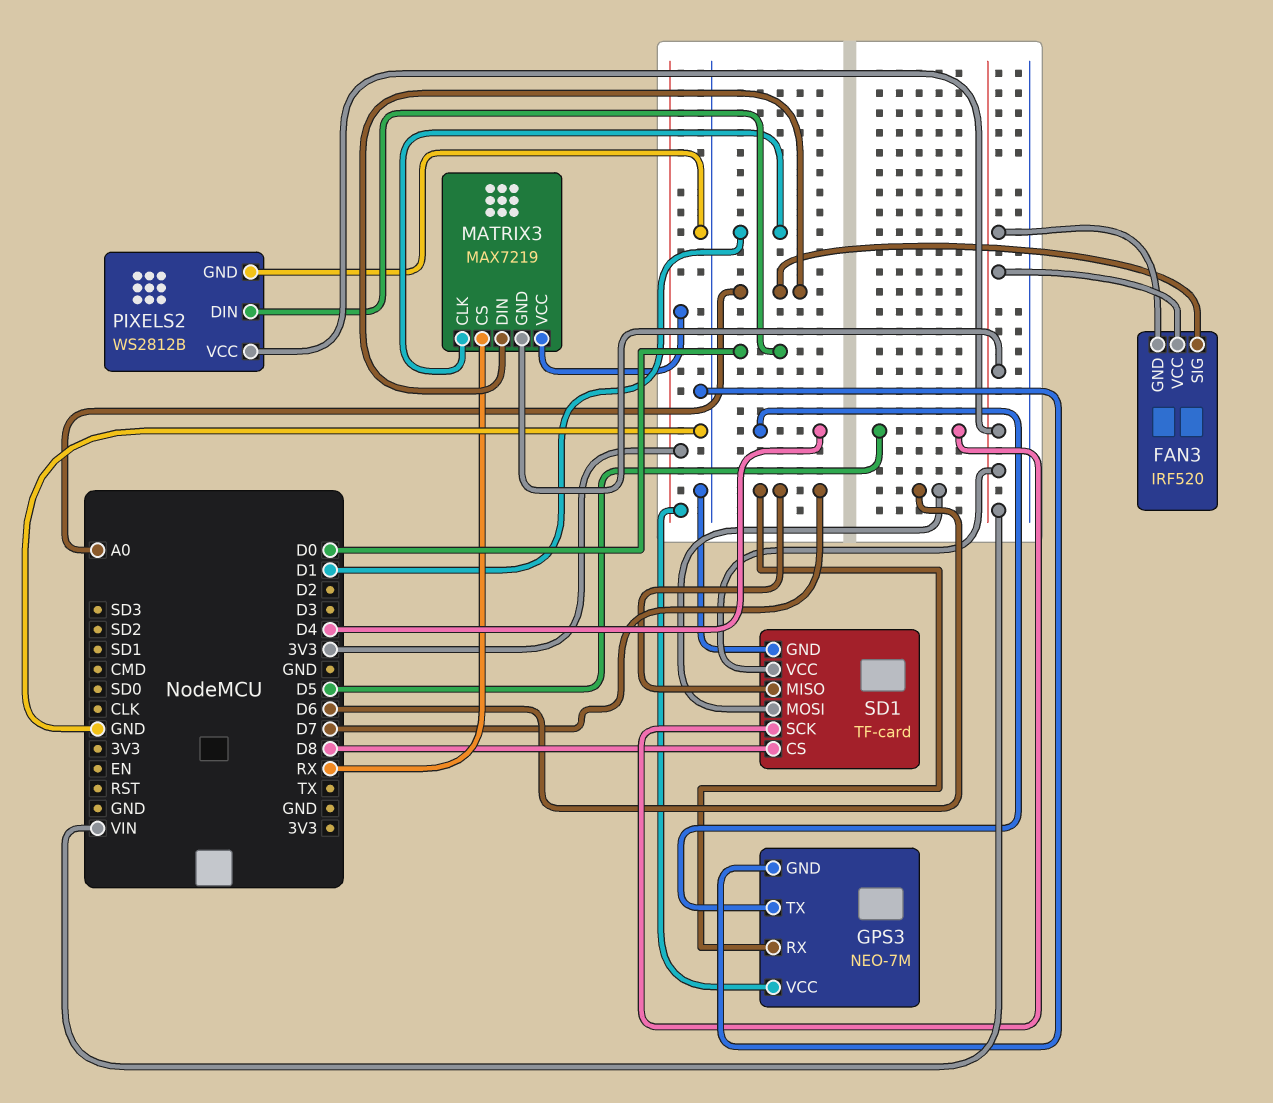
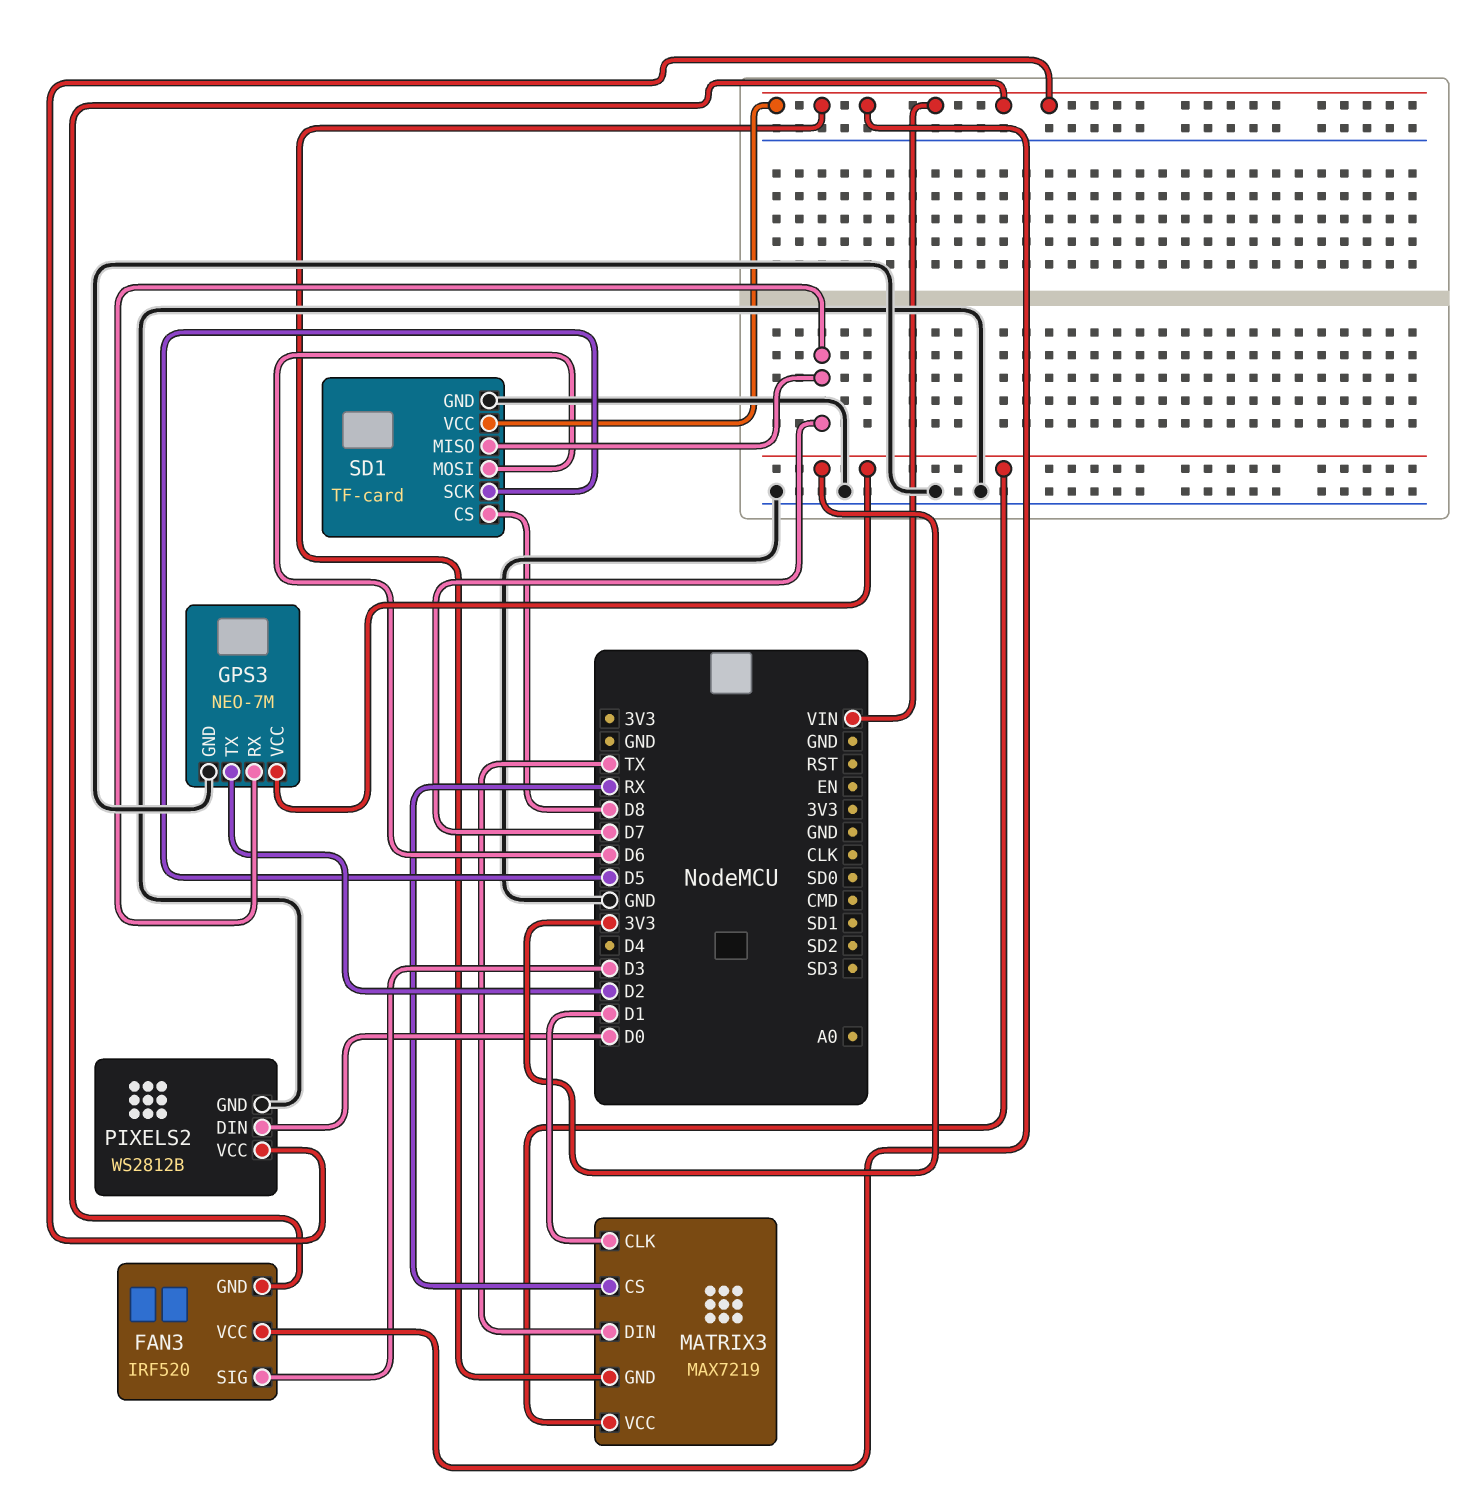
FAN3 pin SIG: A0 -> D3
GPS3 pin TX: D4 -> D2
MATRIX3 pin DIN: A0 -> TX

